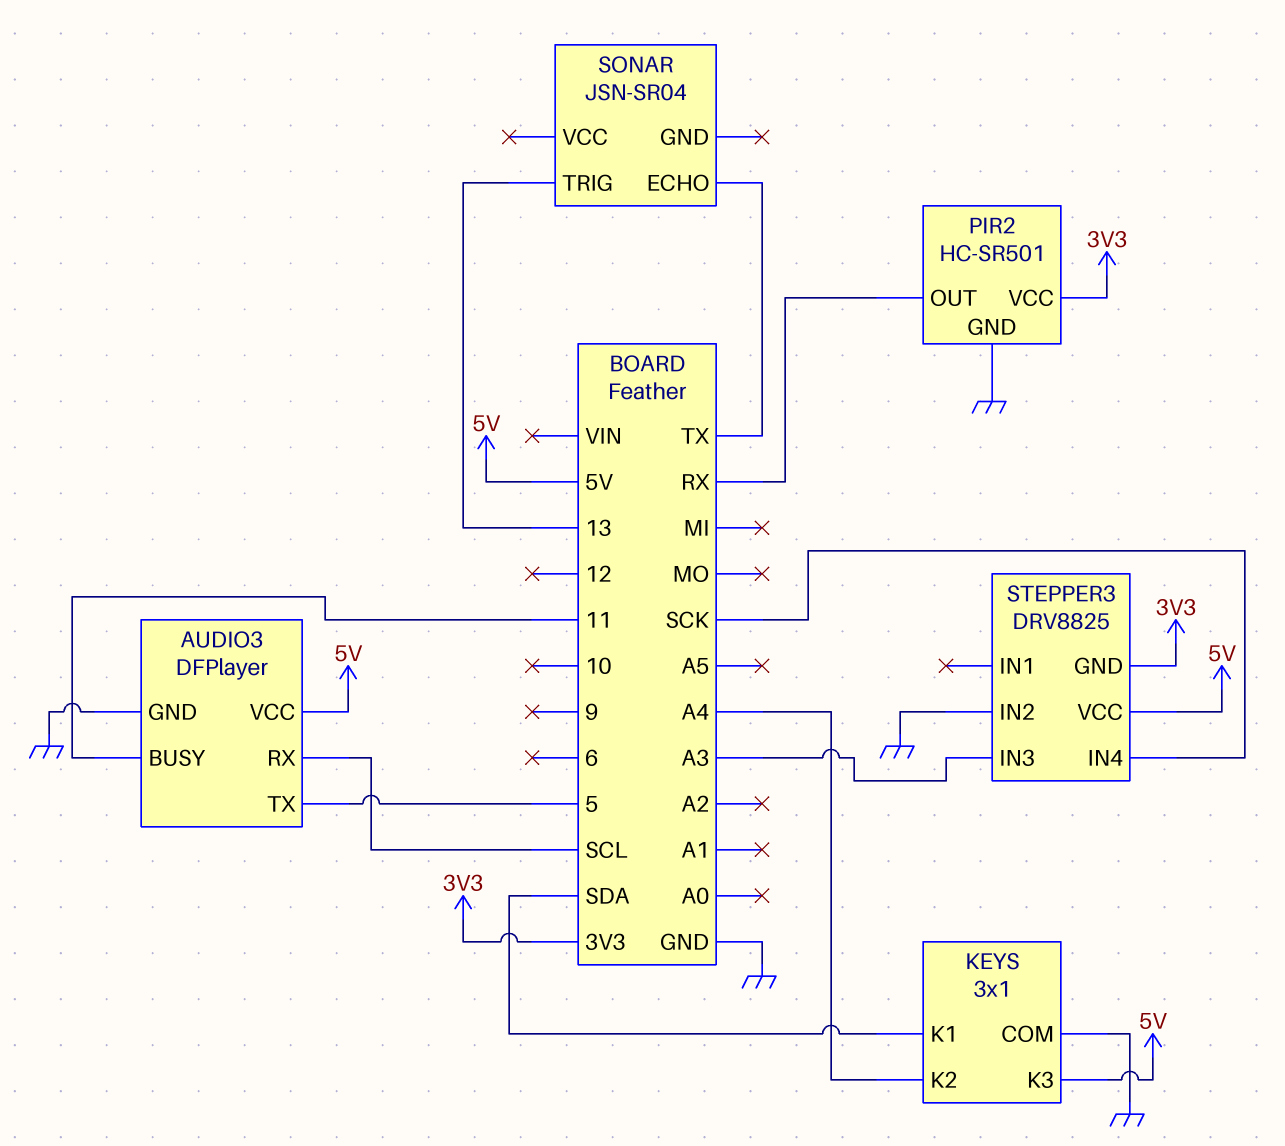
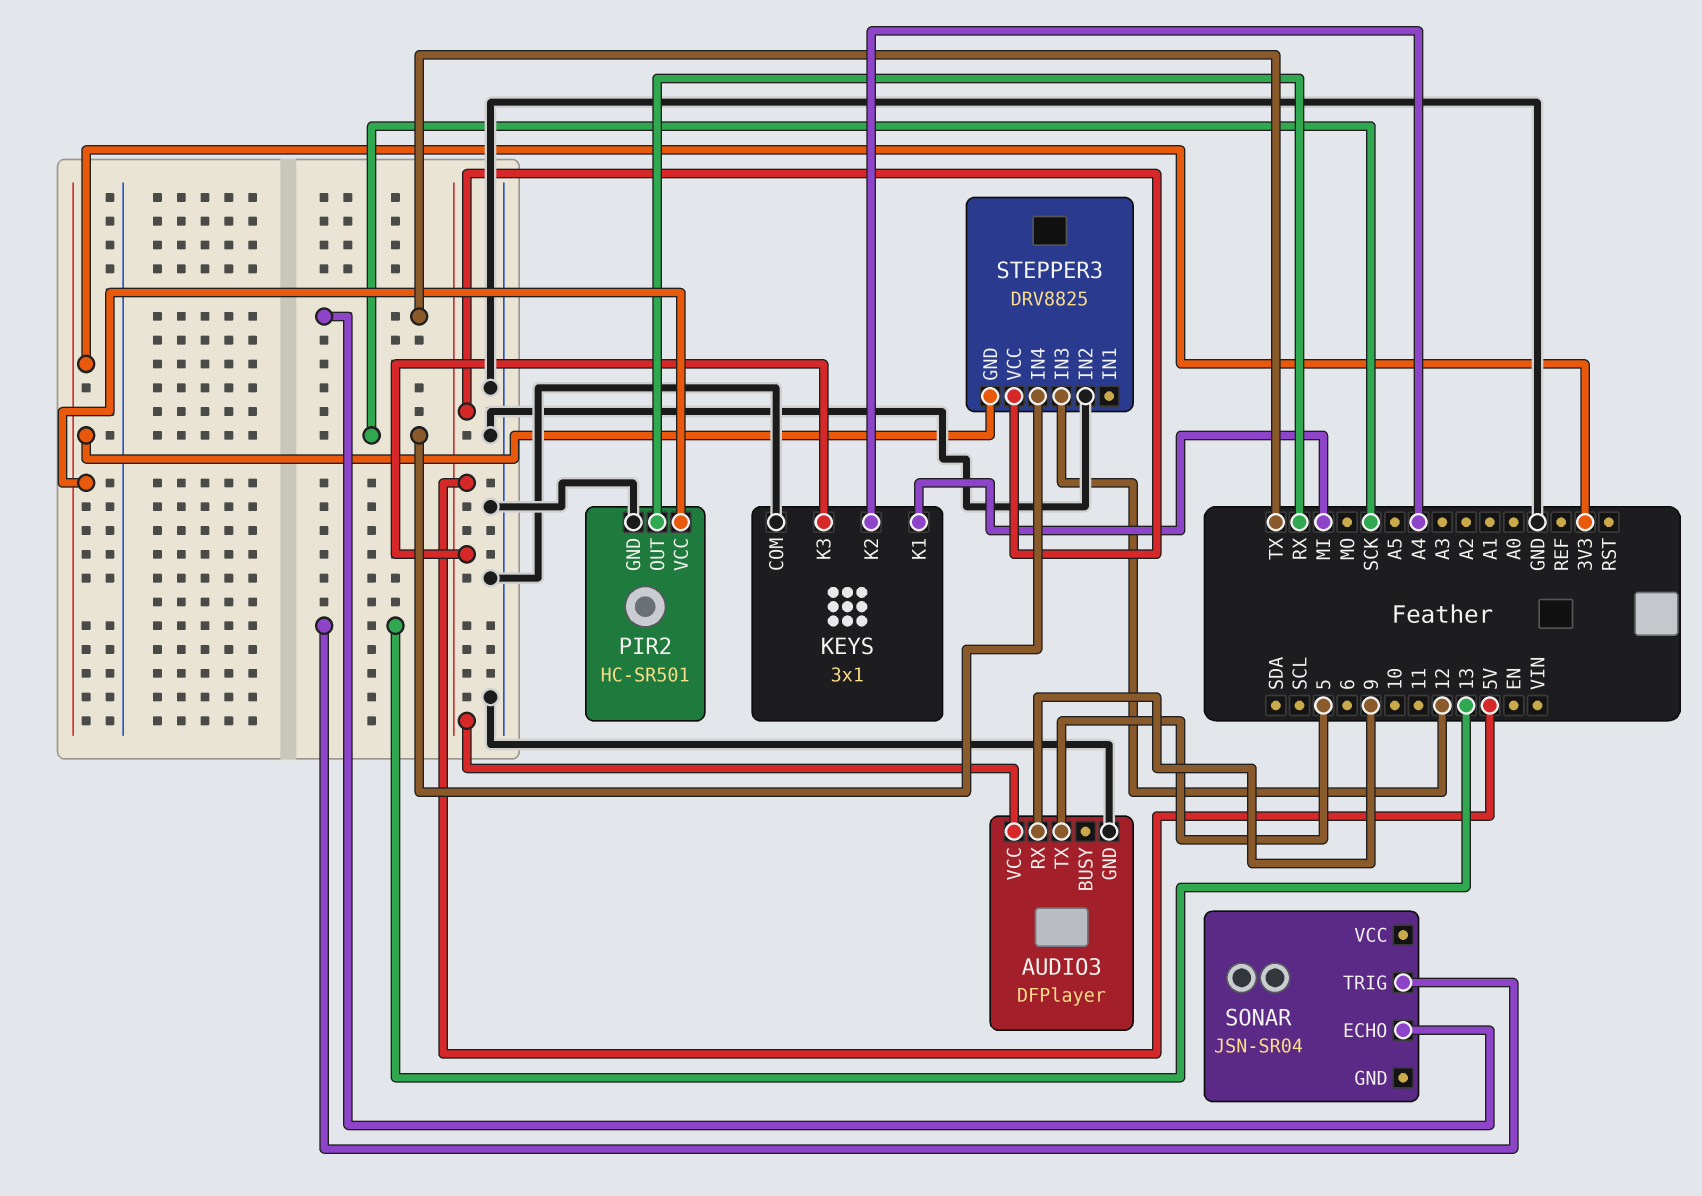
AUDIO3 pin BUSY: 11 -> none
AUDIO3 pin RX: SCL -> 9
KEYS pin K1: SDA -> MI
STEPPER3 pin IN3: A3 -> 12

